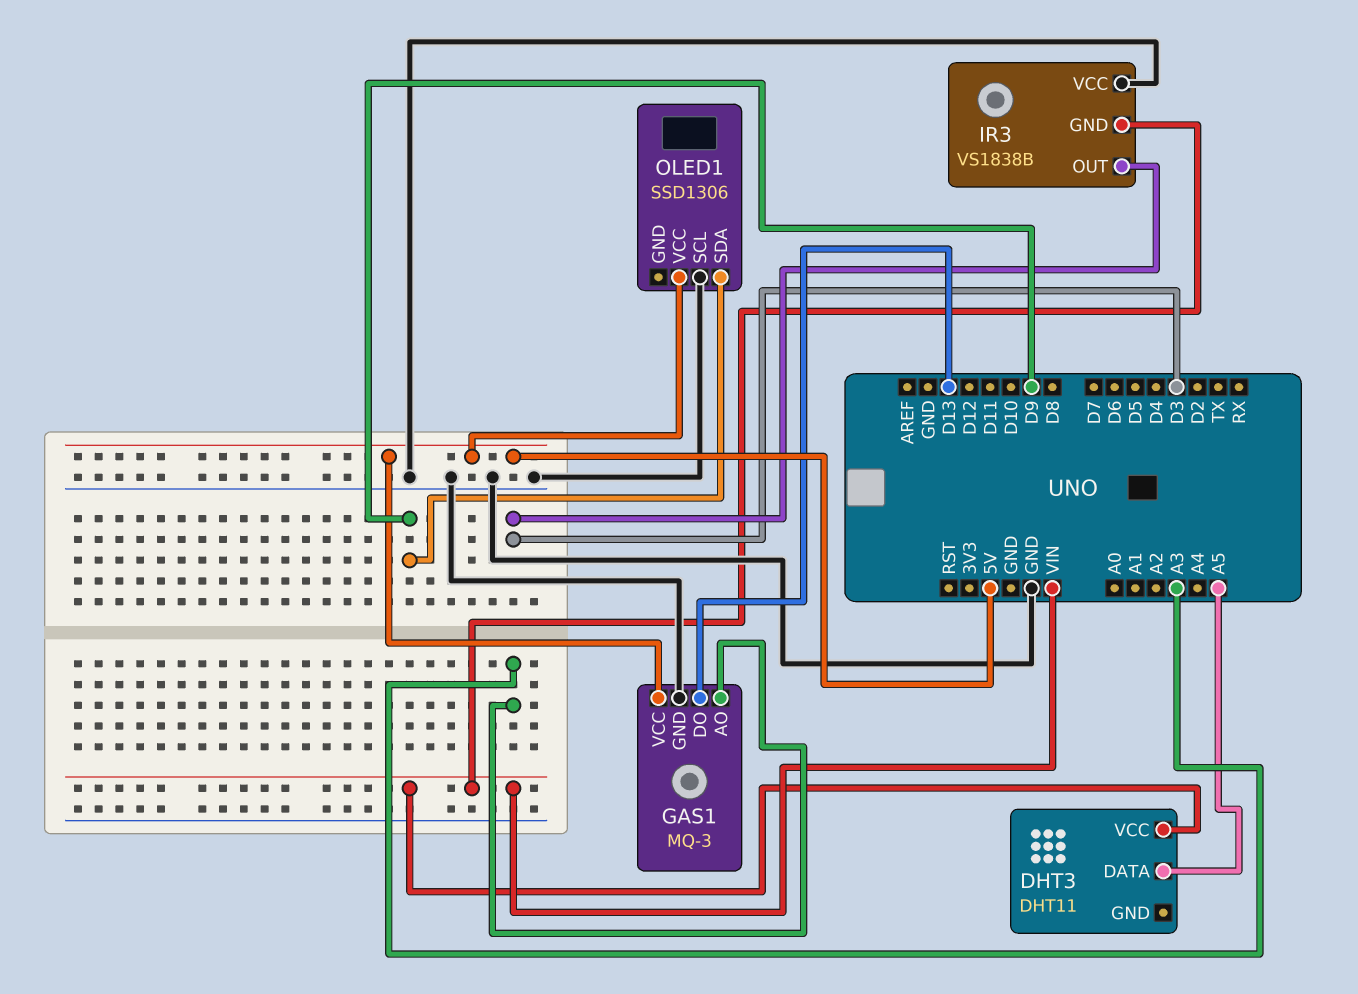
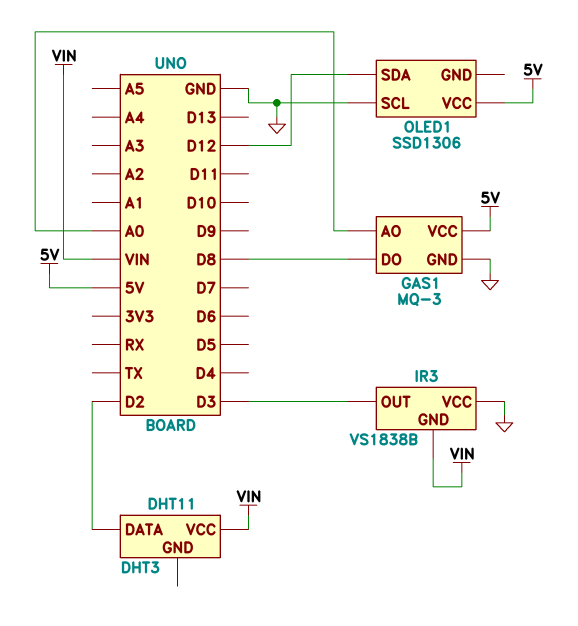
DHT3 pin DATA: A5 -> D2
GAS1 pin AO: A3 -> A0
GAS1 pin DO: D13 -> D8
OLED1 pin SDA: D9 -> D12

